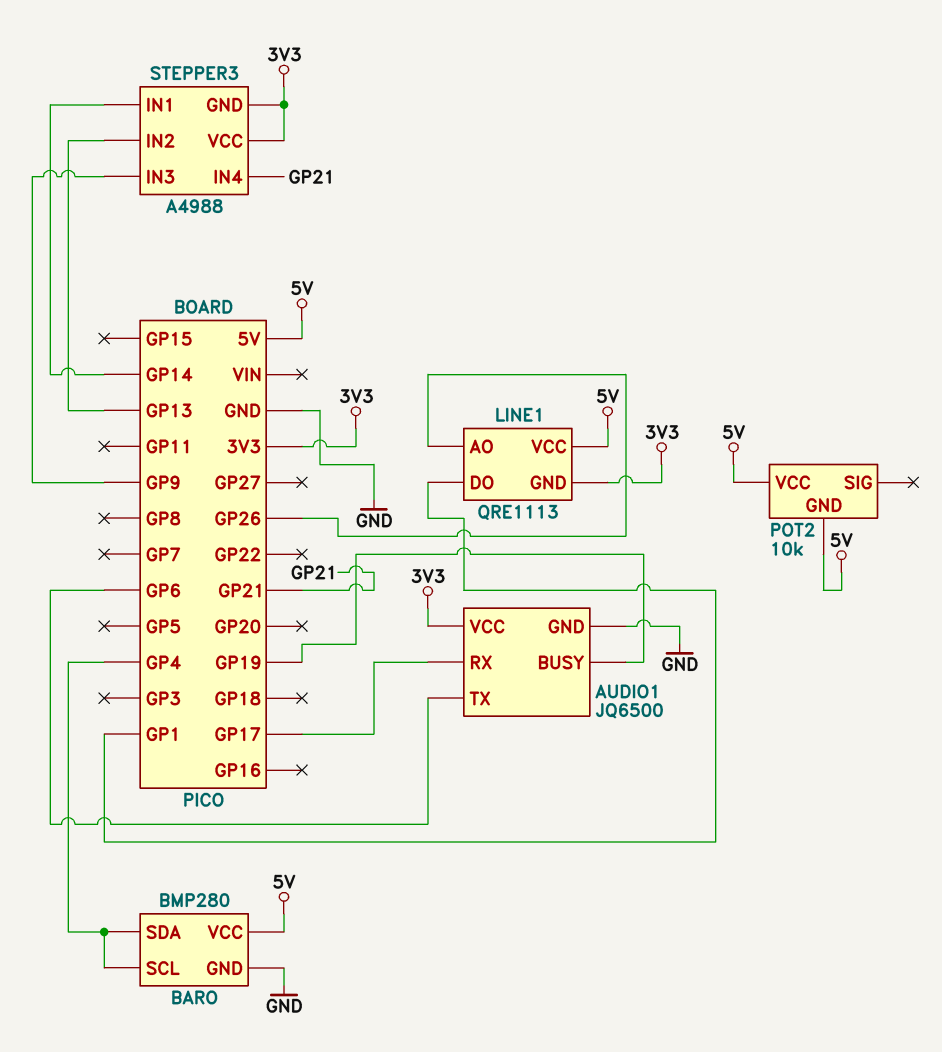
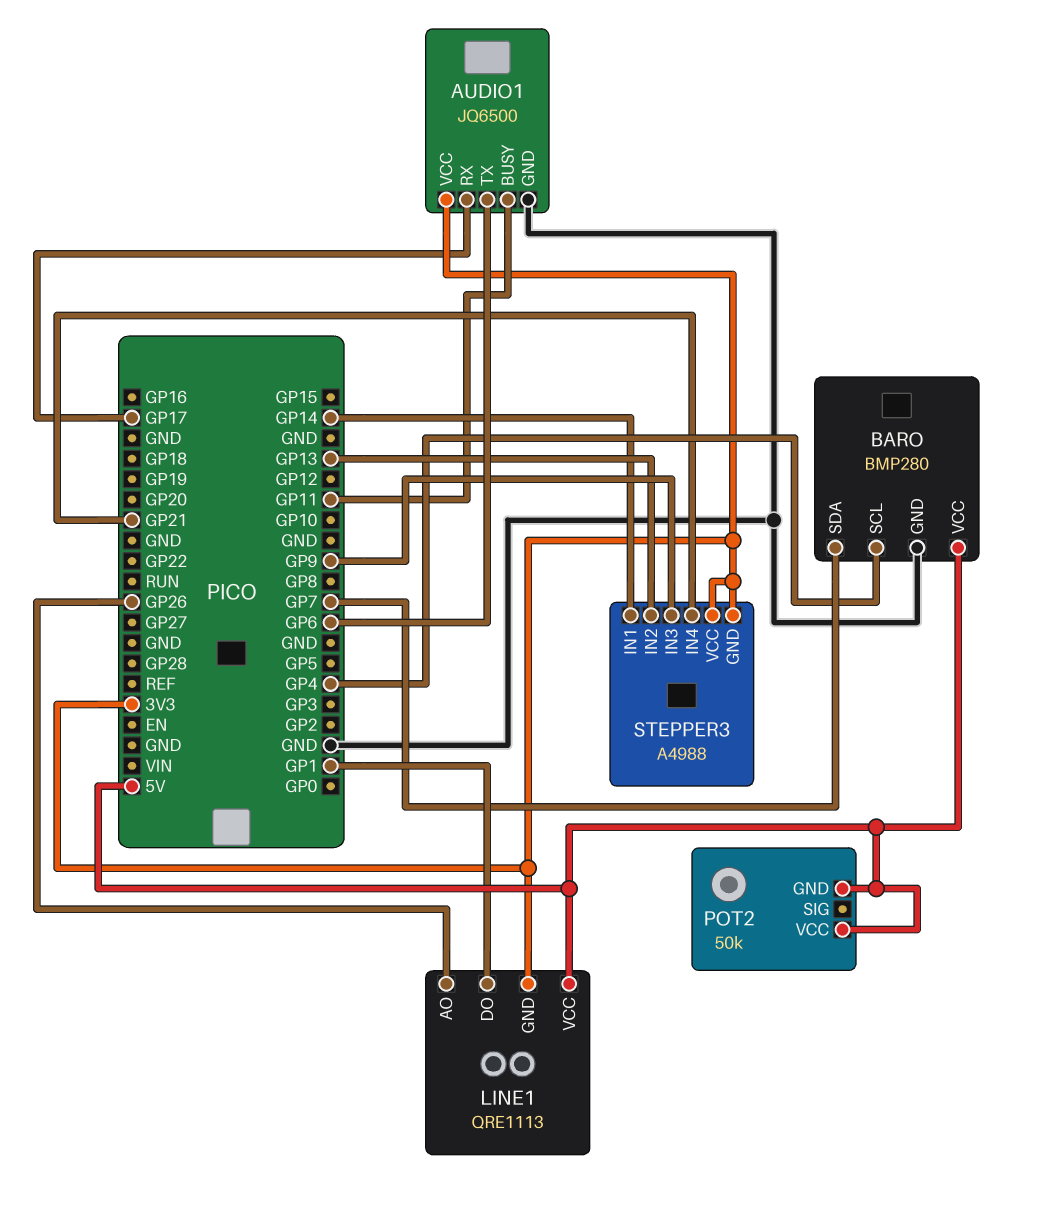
AUDIO1 pin BUSY: GP19 -> GP11
BARO pin SDA: GP4 -> GP7
POT2: 10k -> 50k

